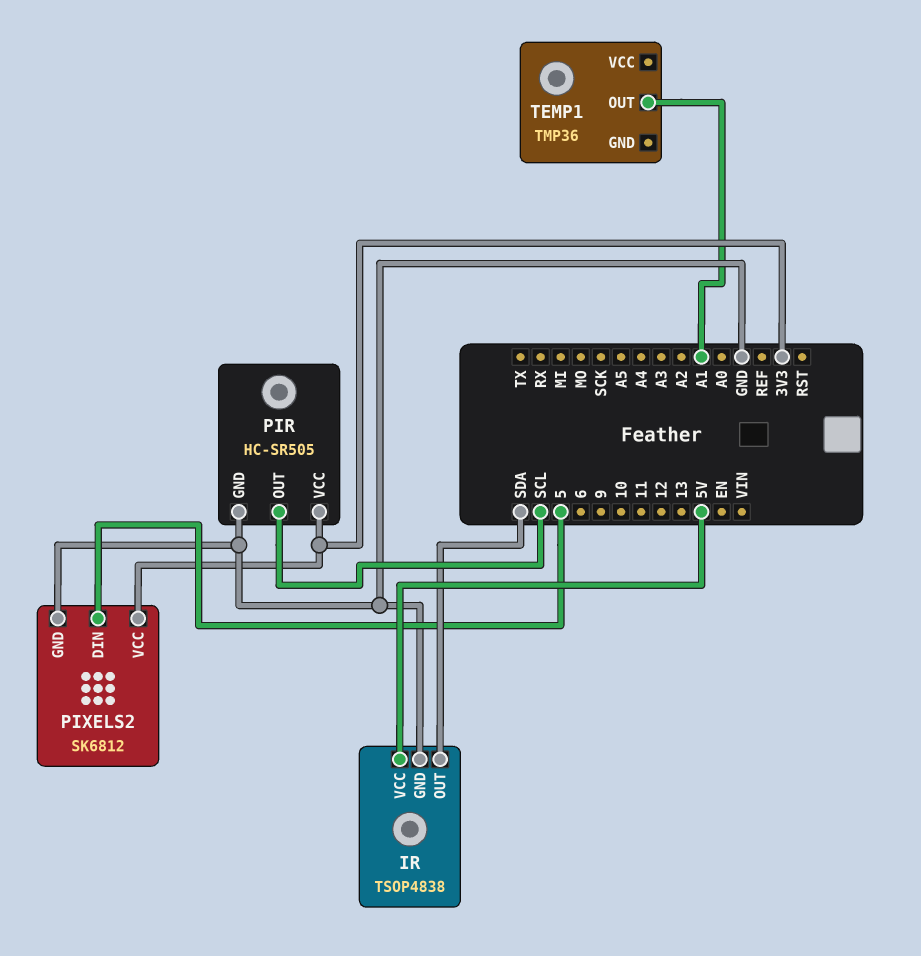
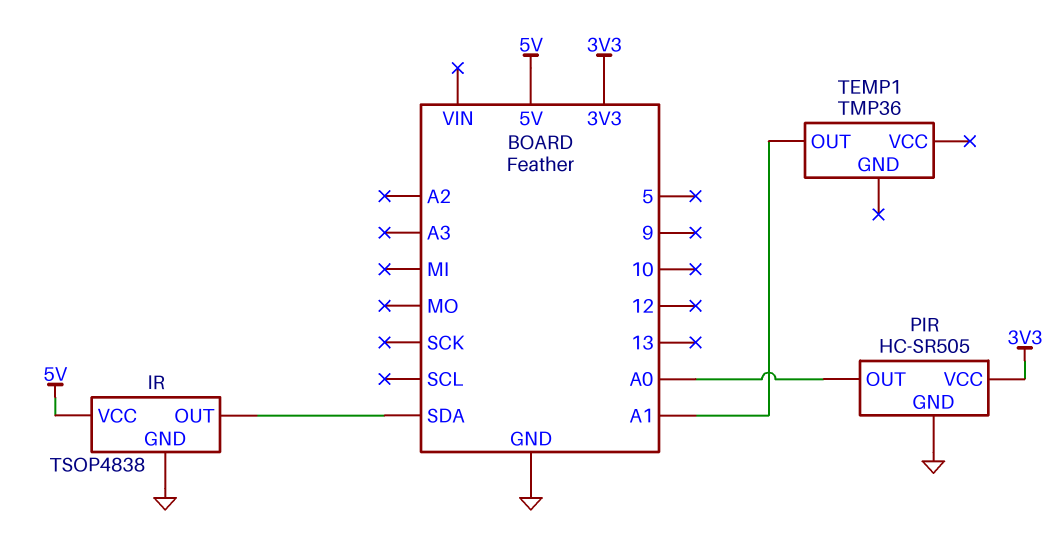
PIR pin OUT: SCL -> A0
PIXELS2: SK6812 -> none
PIXELS2 pin DIN: 5 -> none
PIXELS2 pin GND: GND -> none
PIXELS2 pin VCC: 3V3 -> none

